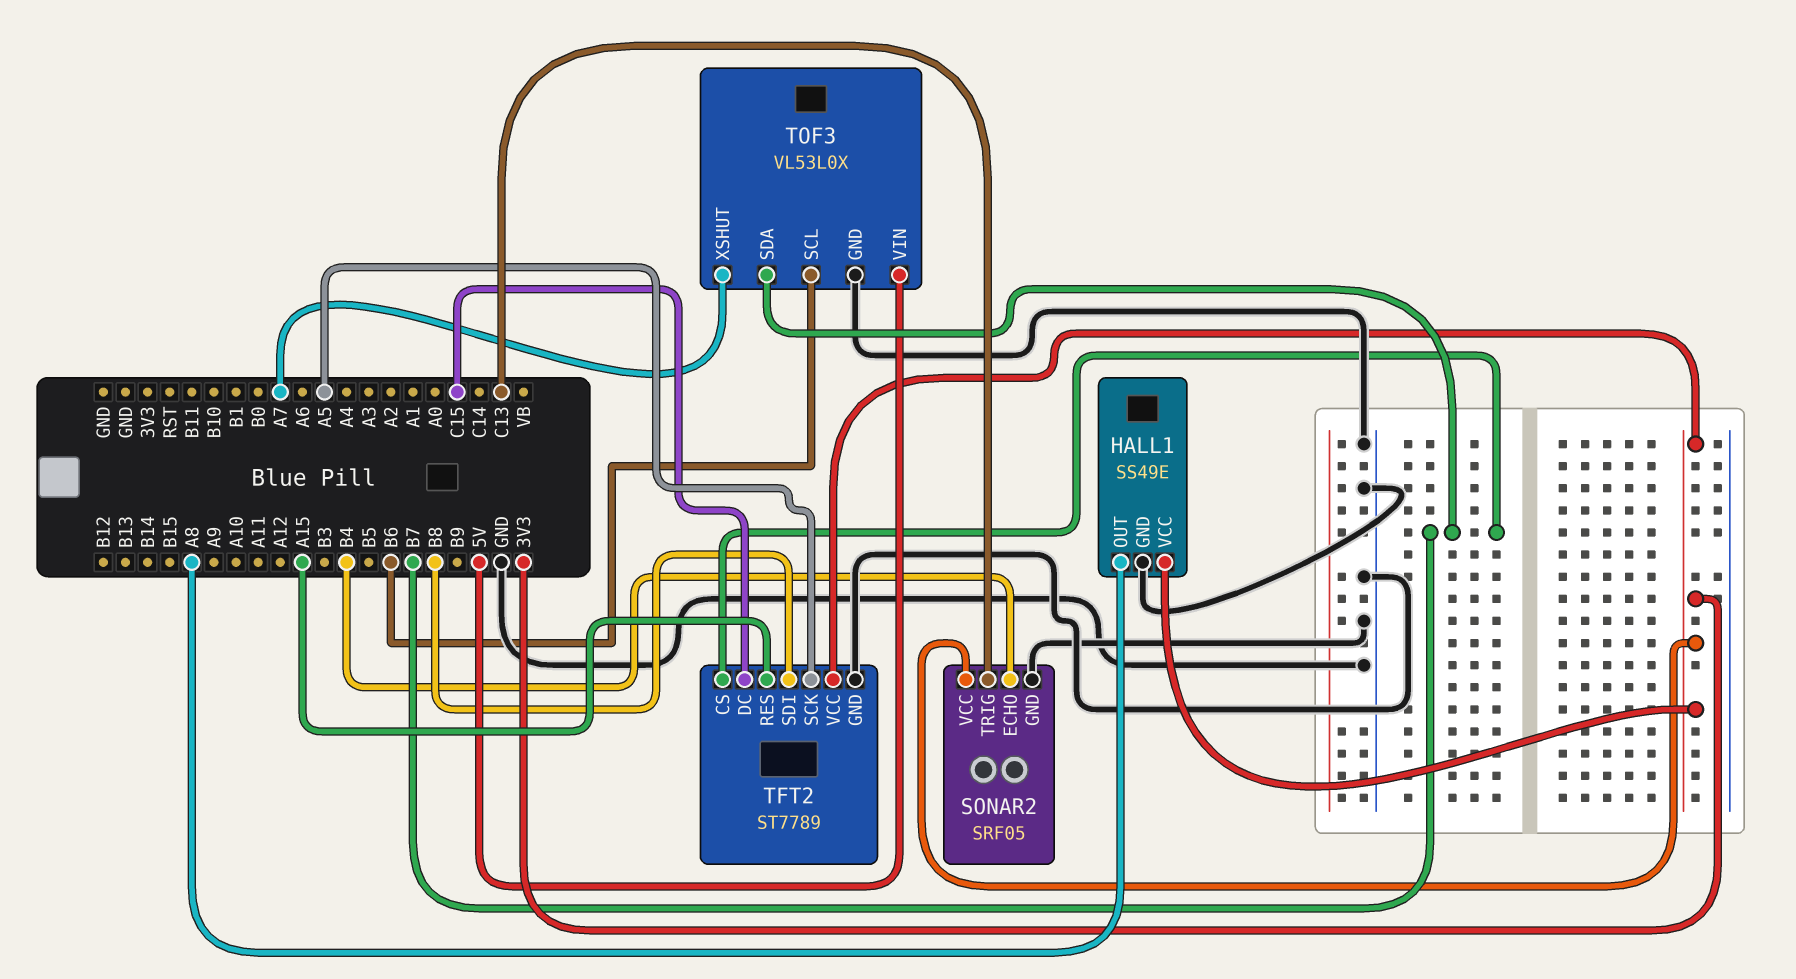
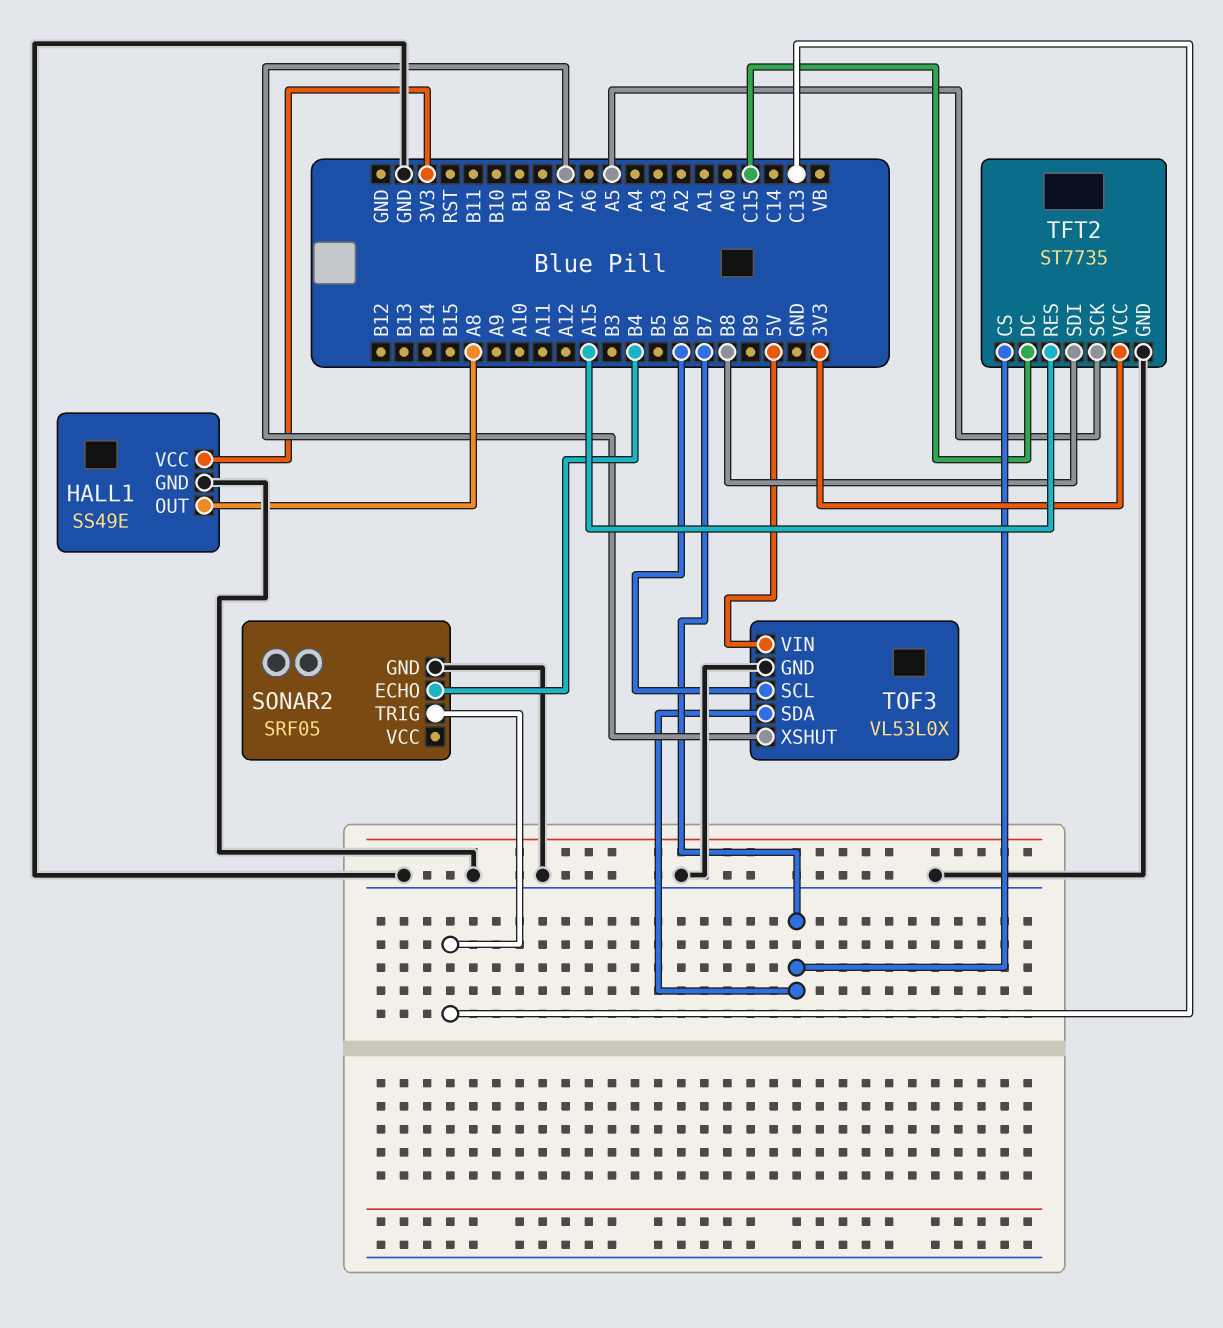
SONAR2 pin VCC: 3V3 -> none
TFT2: ST7789 -> ST7735

